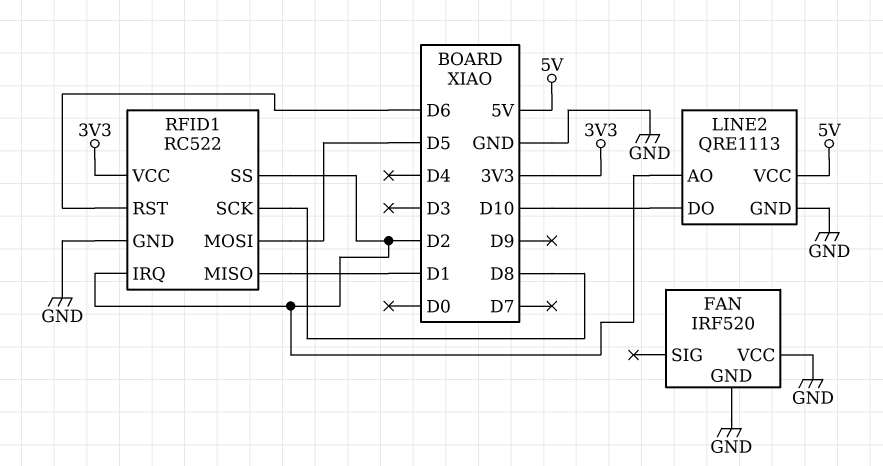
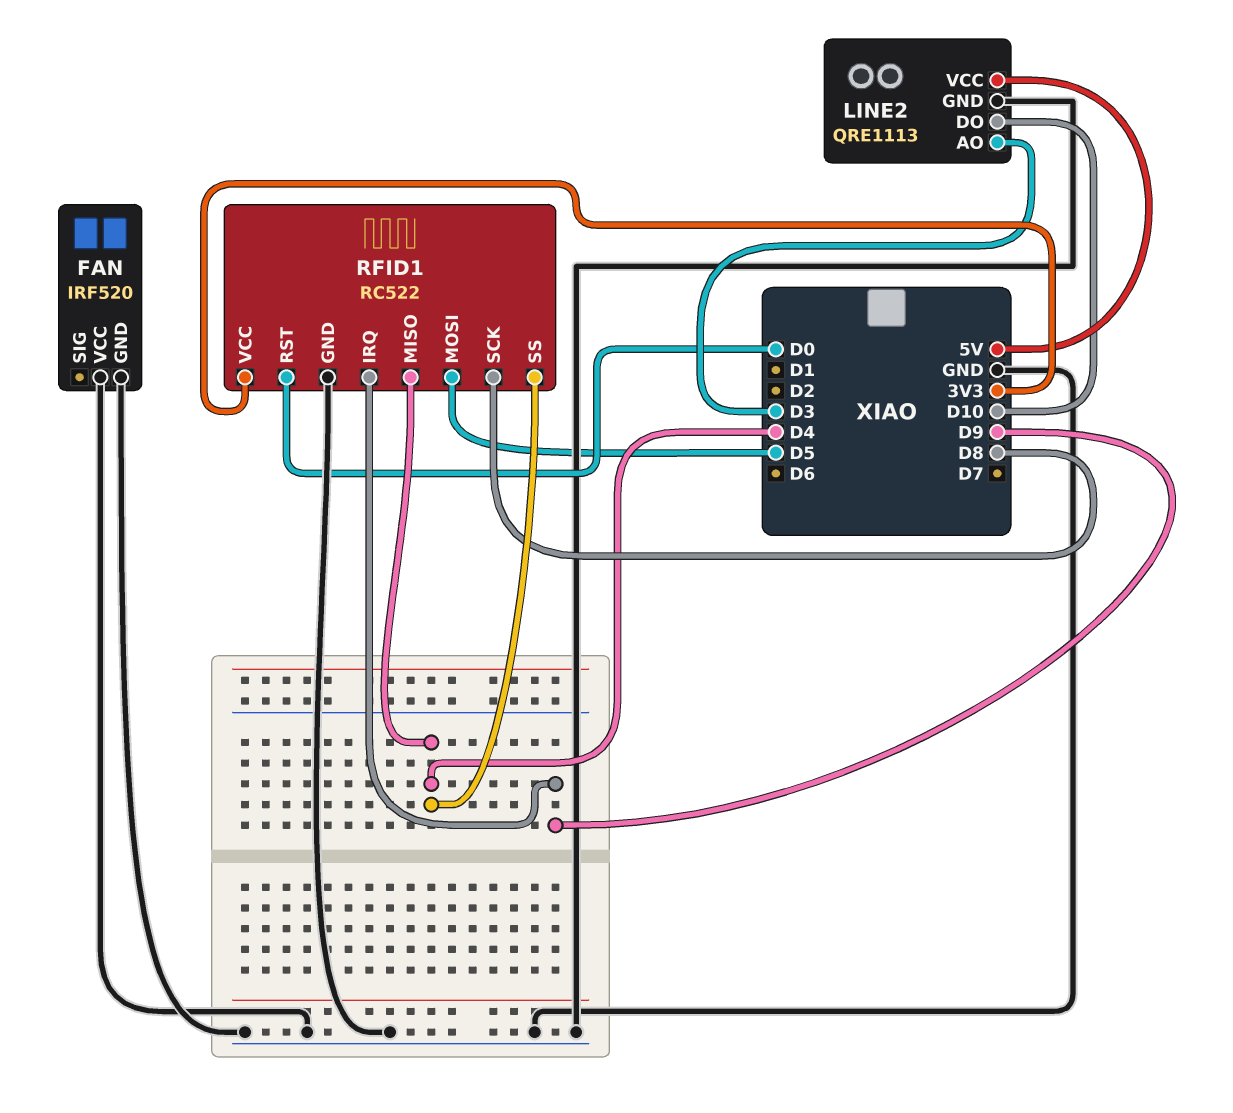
LINE2 pin AO: D2 -> D3
RFID1 pin IRQ: D2 -> D9
RFID1 pin MISO: D1 -> D4
RFID1 pin RST: D6 -> D0
RFID1 pin SS: D2 -> D4

